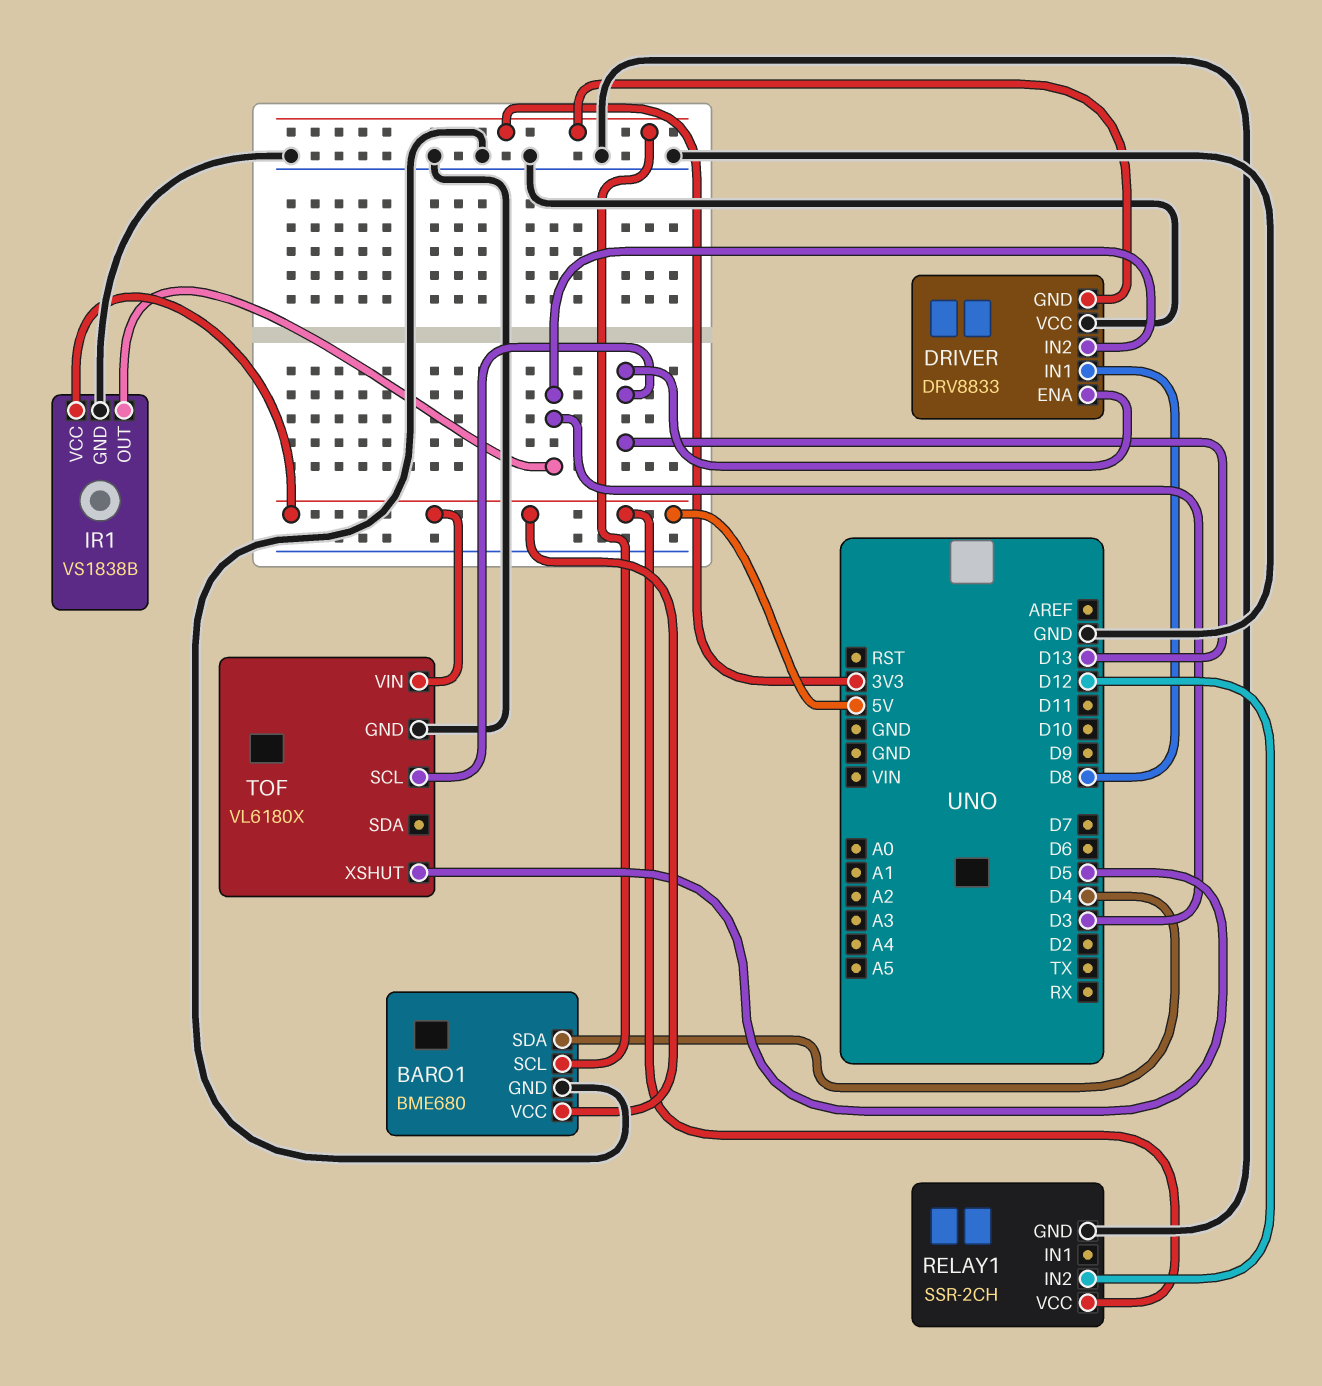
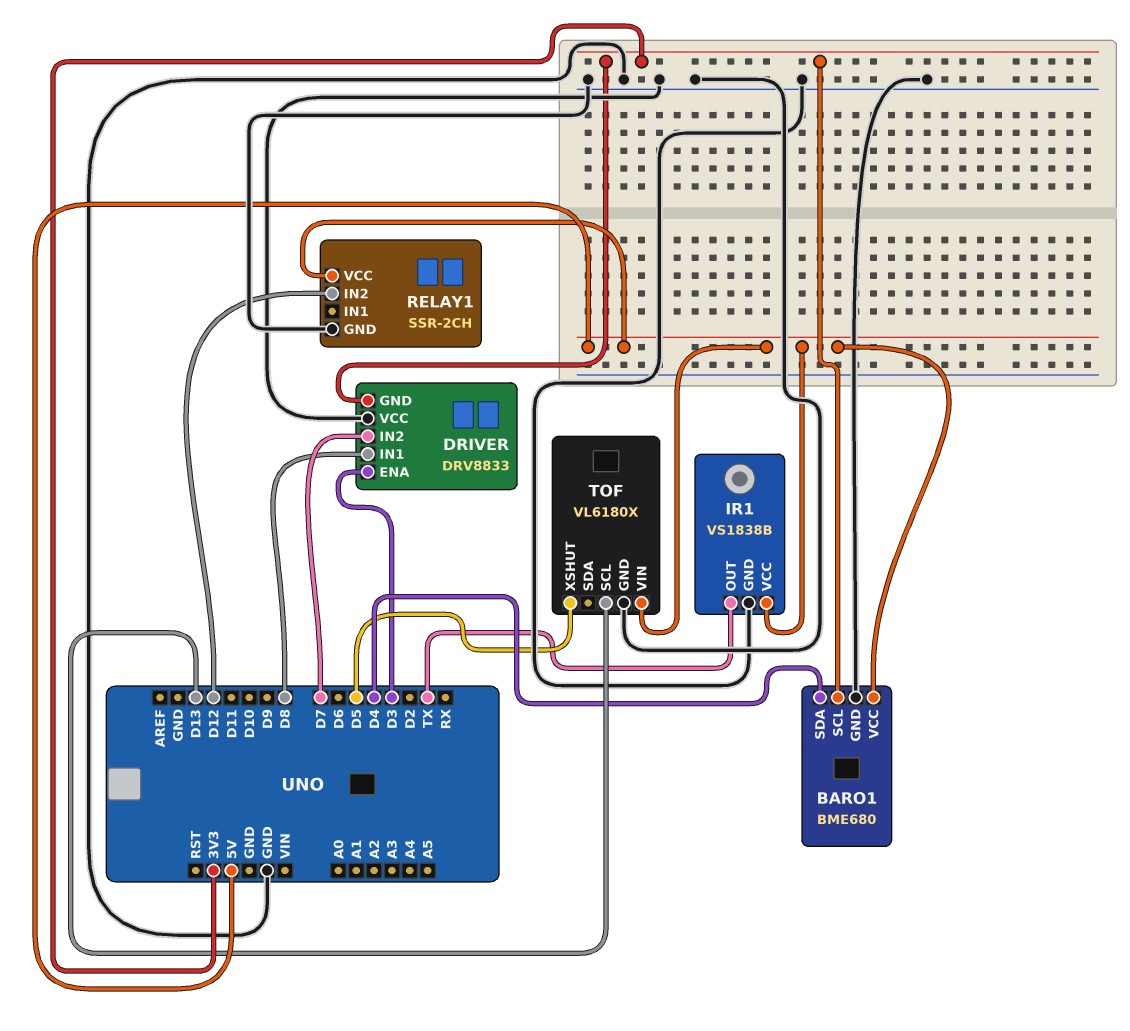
DRIVER pin ENA: D13 -> D3
DRIVER pin IN2: D3 -> D7
IR1 pin OUT: D3 -> TX

